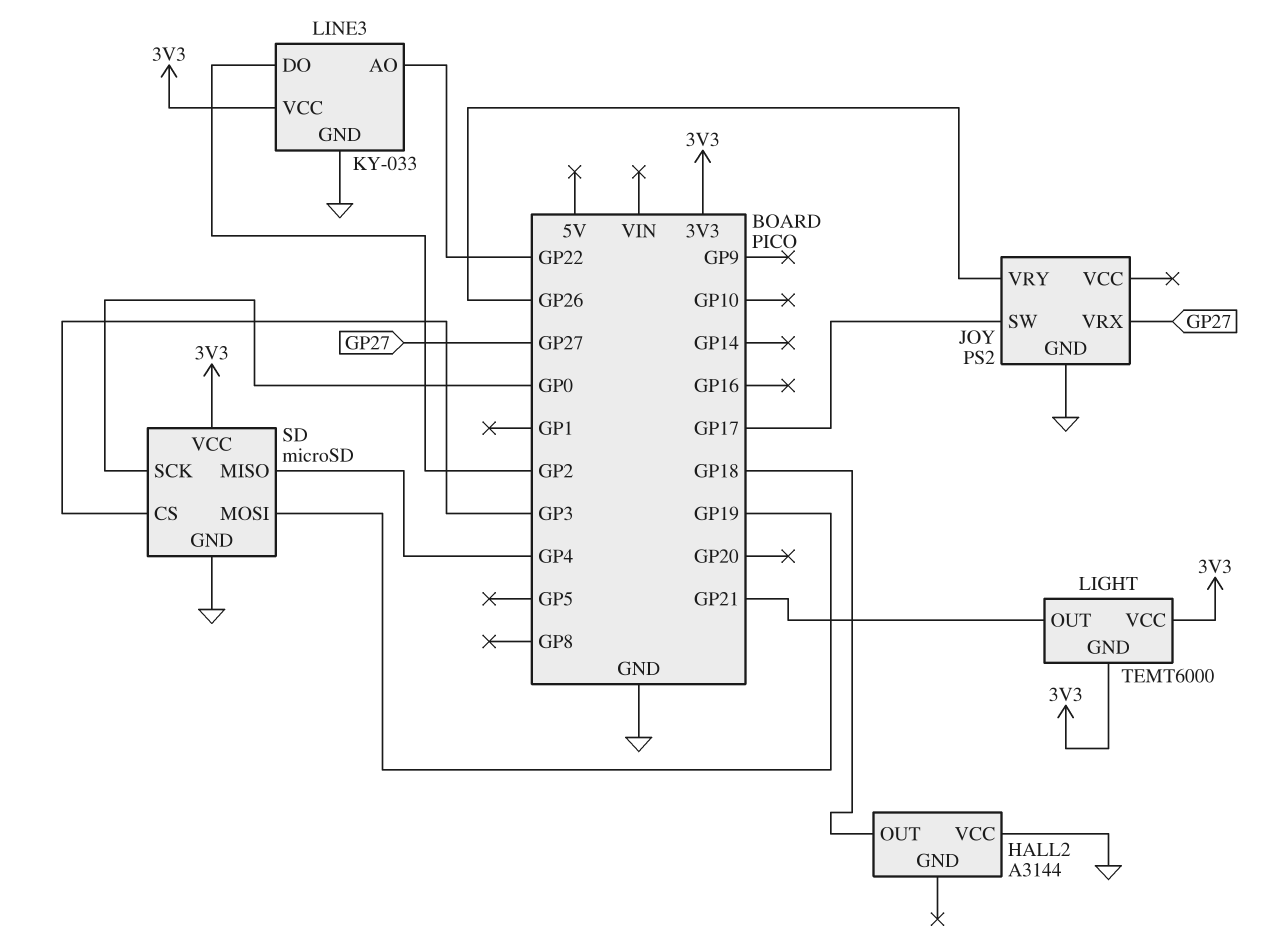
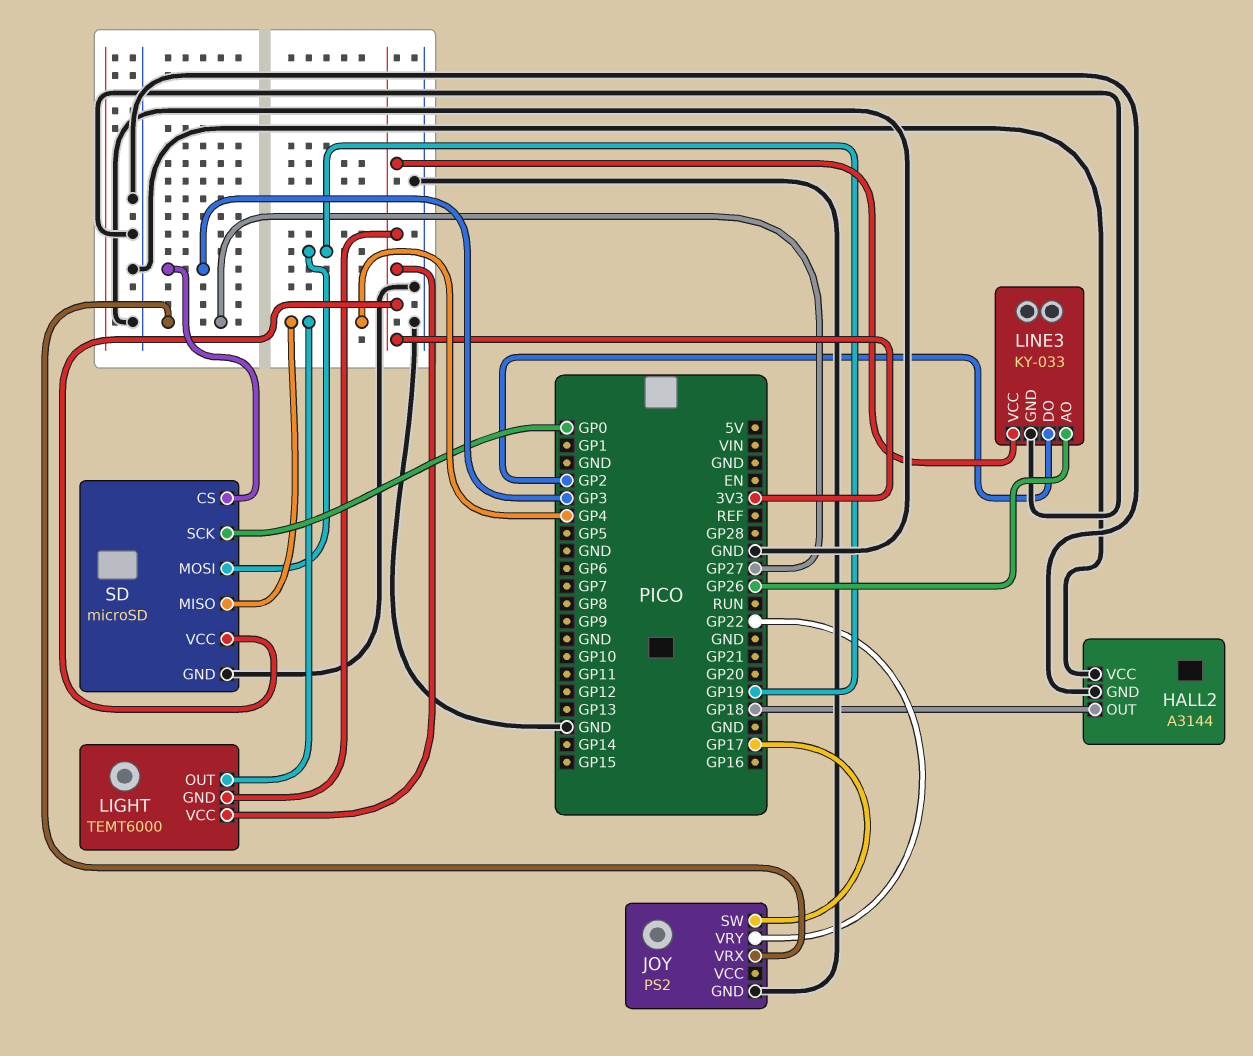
HALL2 pin GND: none -> GND
JOY pin VRY: GP26 -> GP22
LIGHT pin OUT: GP21 -> GP4
LINE3 pin AO: GP22 -> GP26

